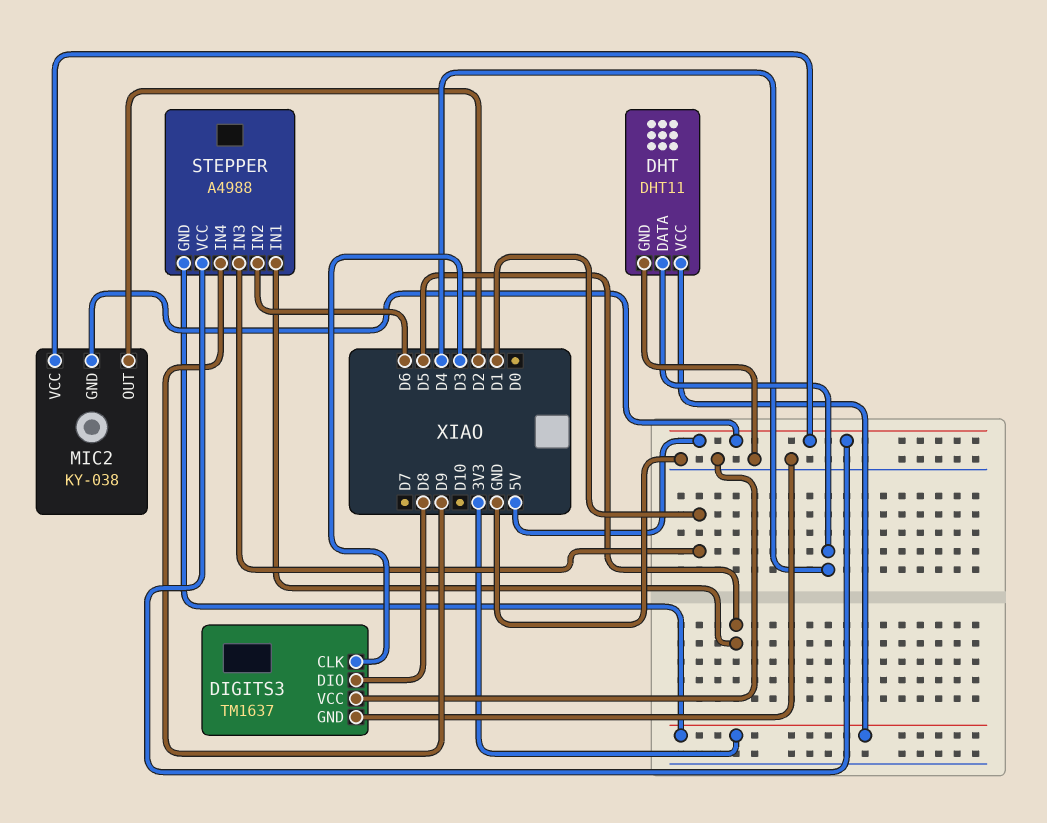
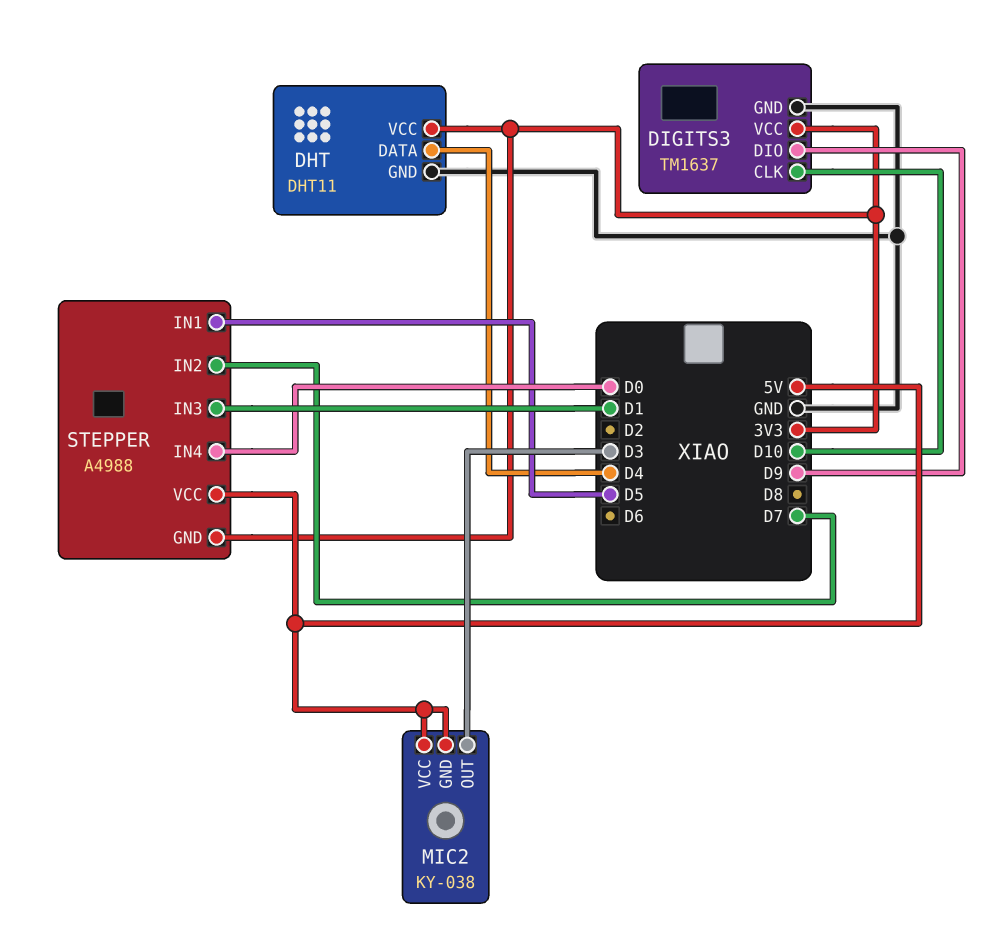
DIGITS3 pin CLK: D3 -> D10
DIGITS3 pin DIO: D8 -> D9
DIGITS3 pin VCC: GND -> 3V3
MIC2 pin OUT: D2 -> D3
STEPPER pin IN2: D6 -> D7
STEPPER pin IN4: D9 -> D0

